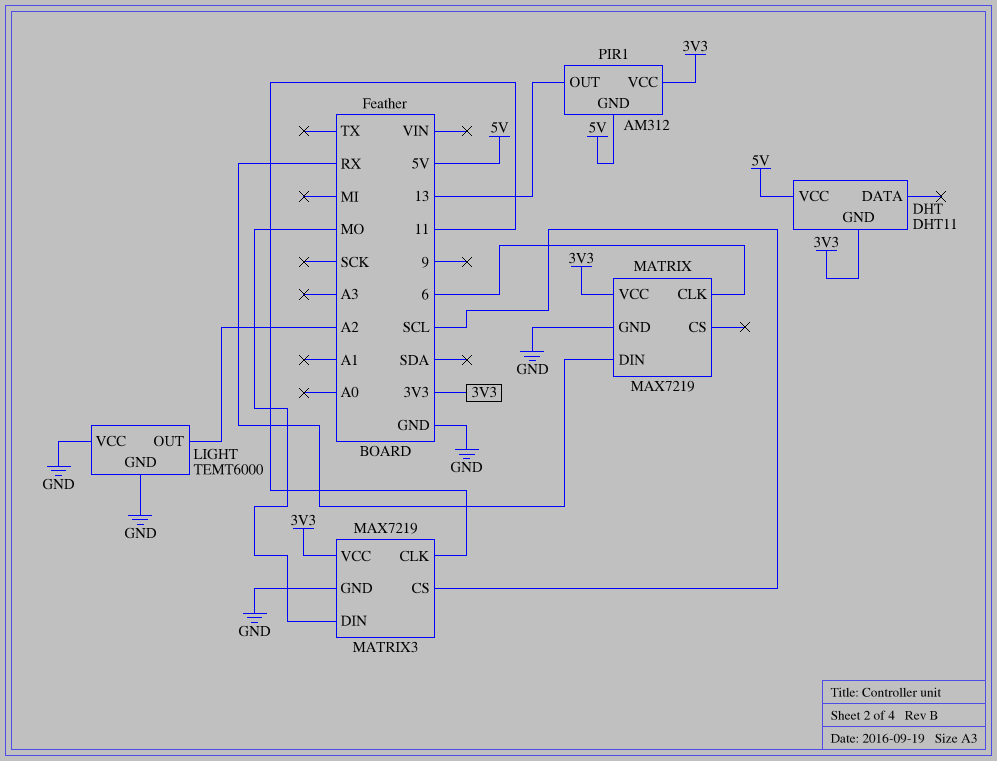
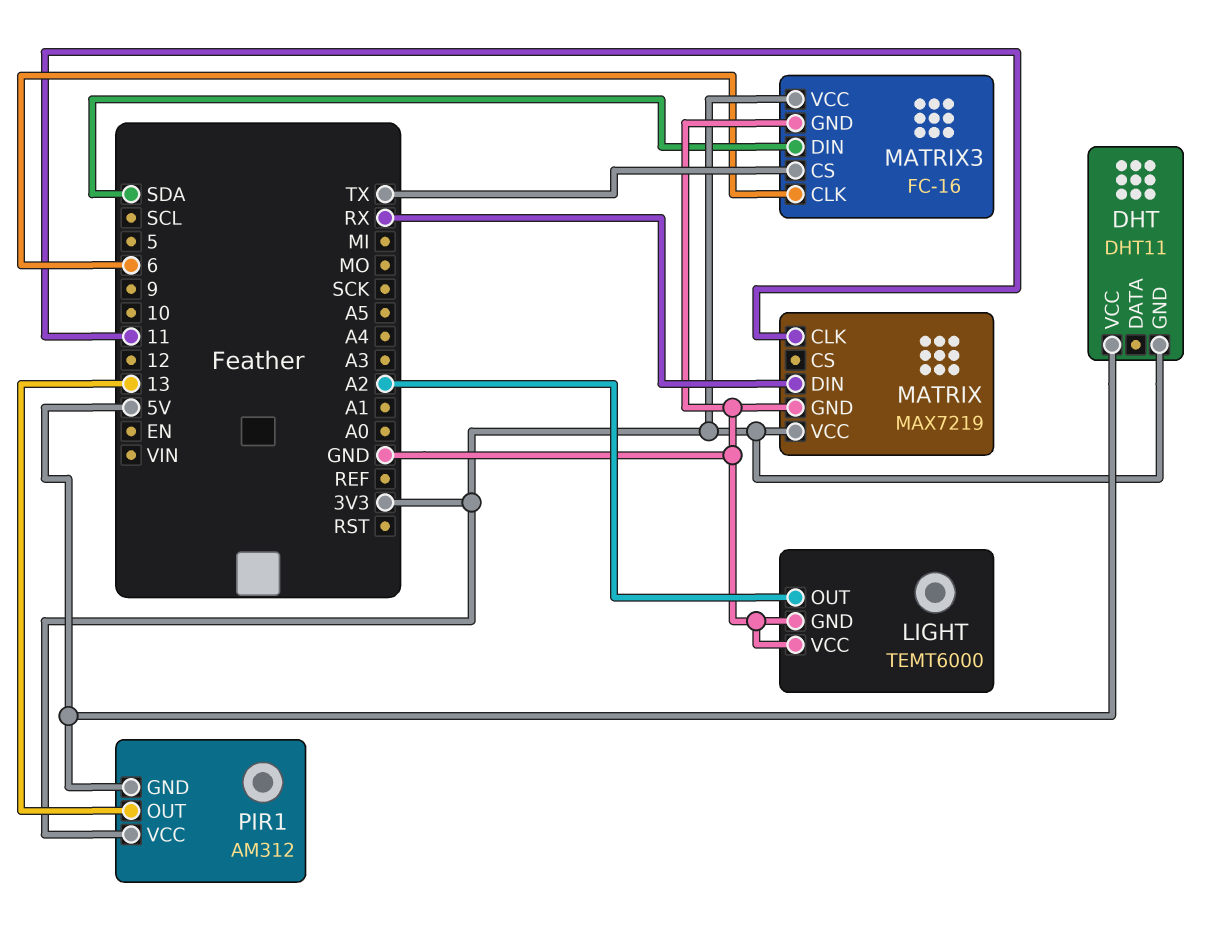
MATRIX pin CLK: 6 -> 11
MATRIX3: MAX7219 -> FC-16
MATRIX3 pin CLK: 11 -> 6
MATRIX3 pin CS: SCL -> TX
MATRIX3 pin DIN: MO -> SDA

